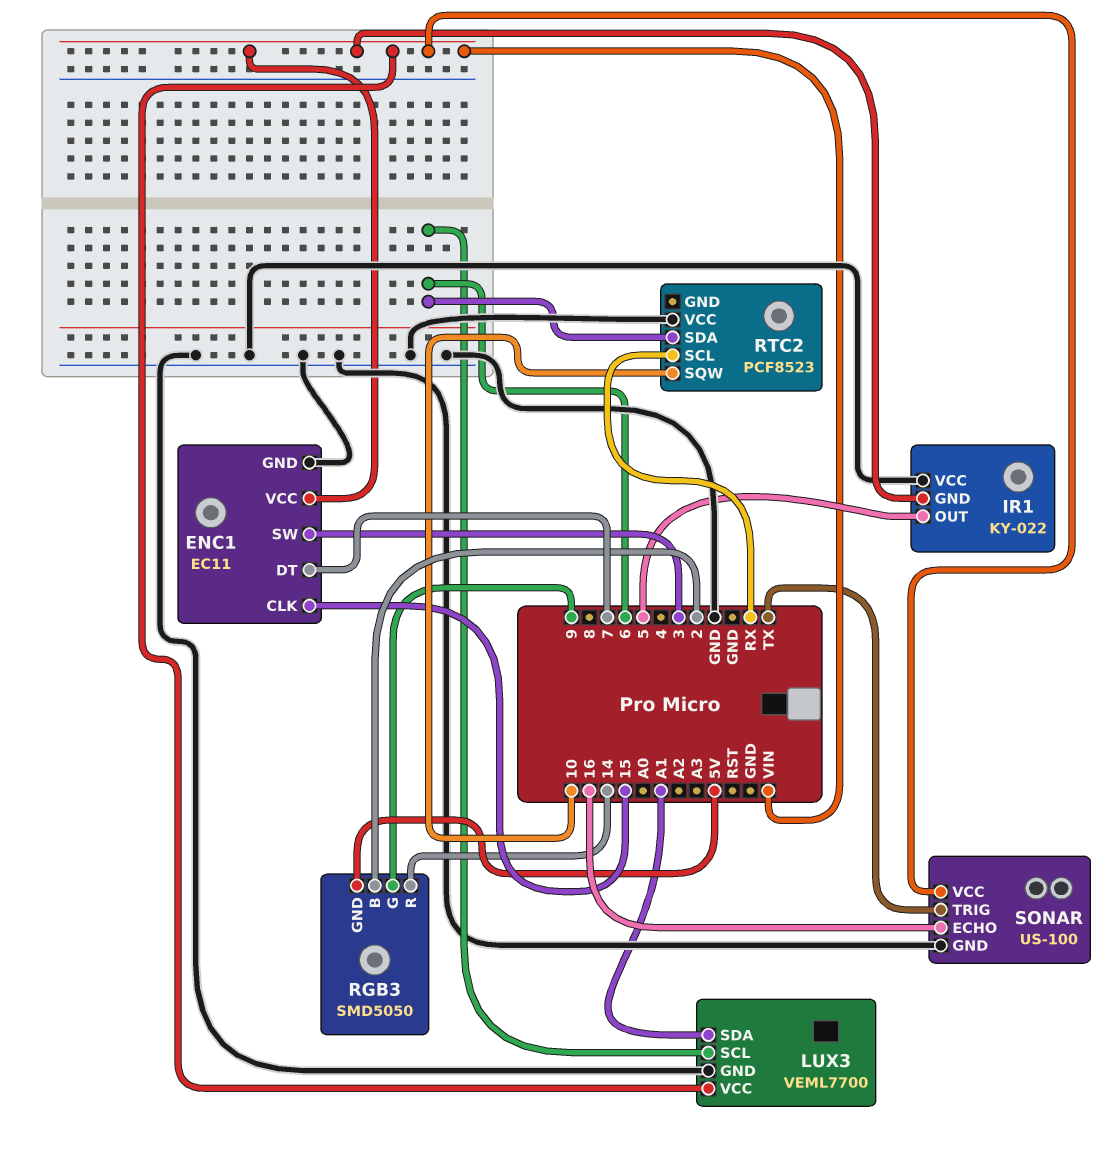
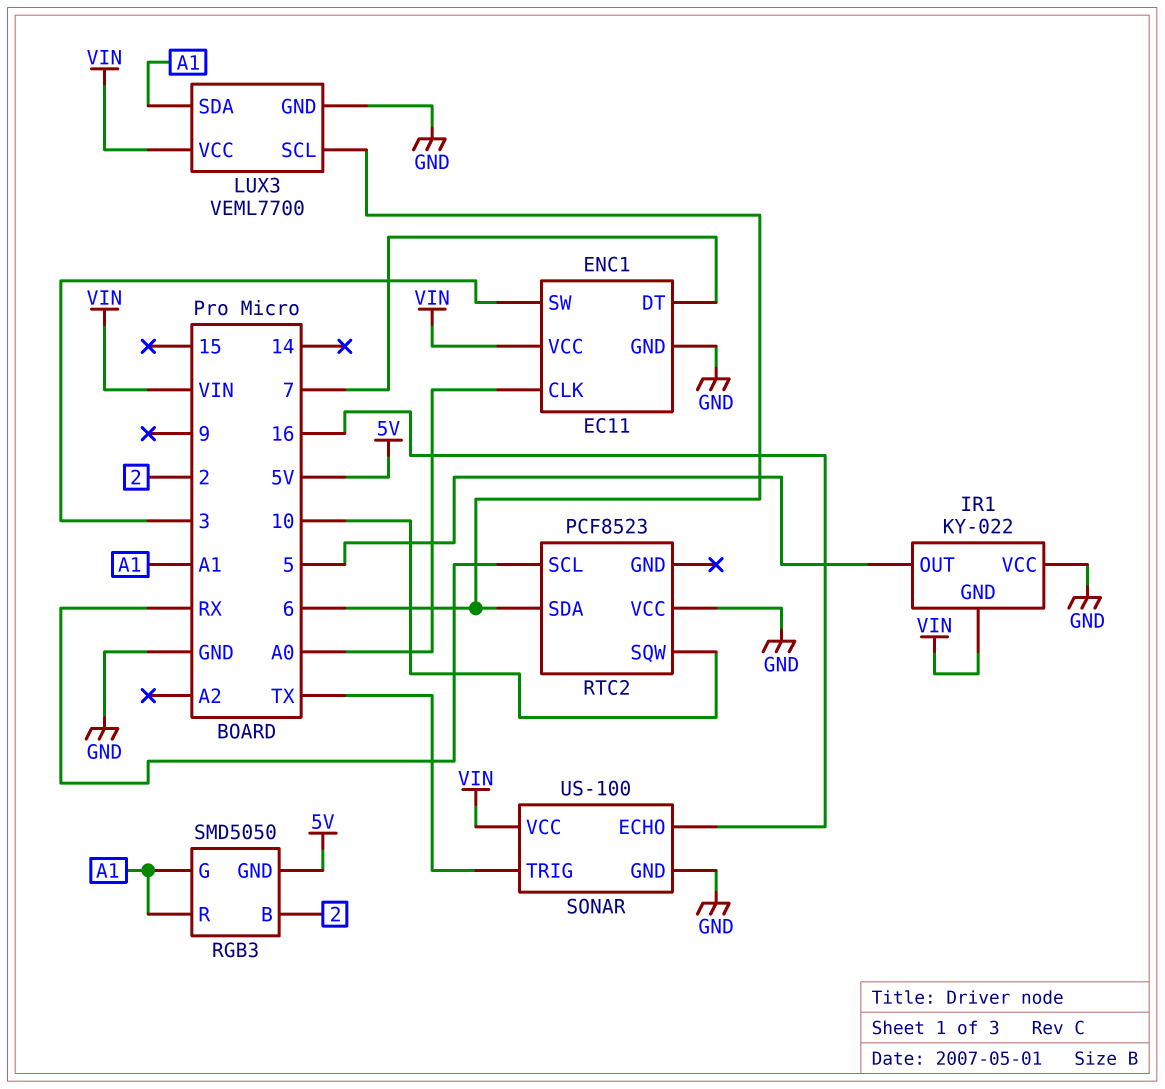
ENC1 pin CLK: 15 -> A0
RGB3 pin G: 9 -> A1
RGB3 pin R: 14 -> A1

